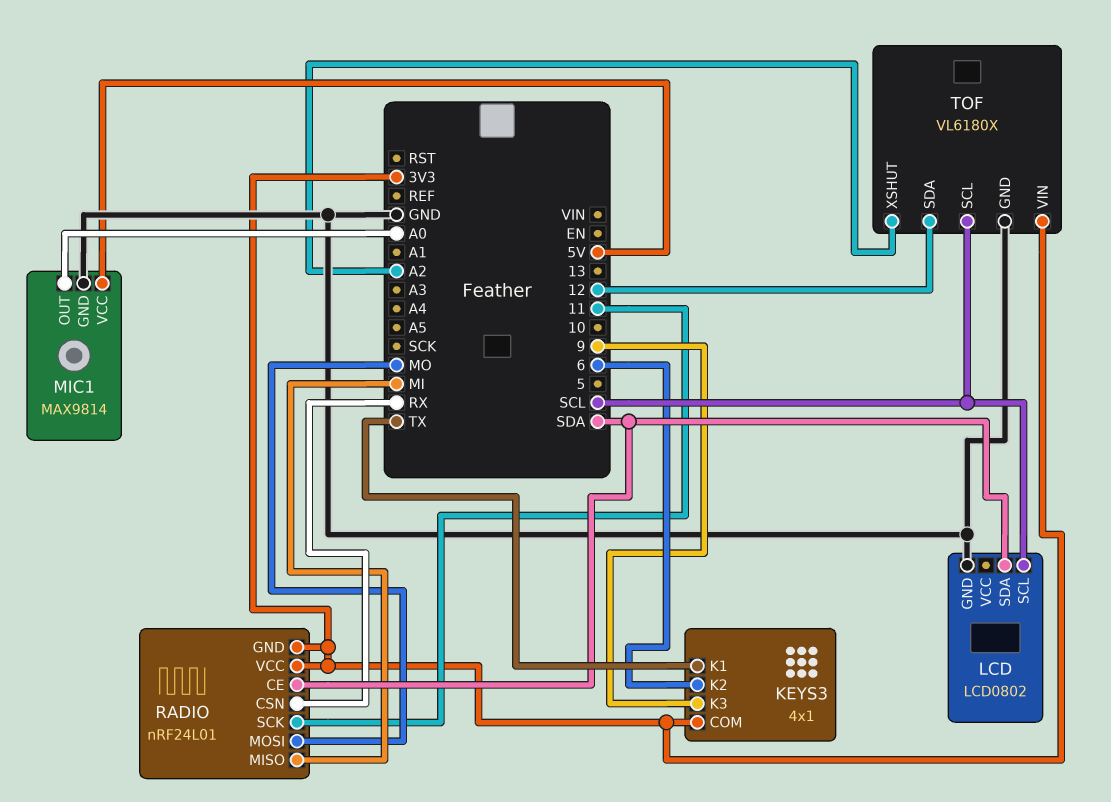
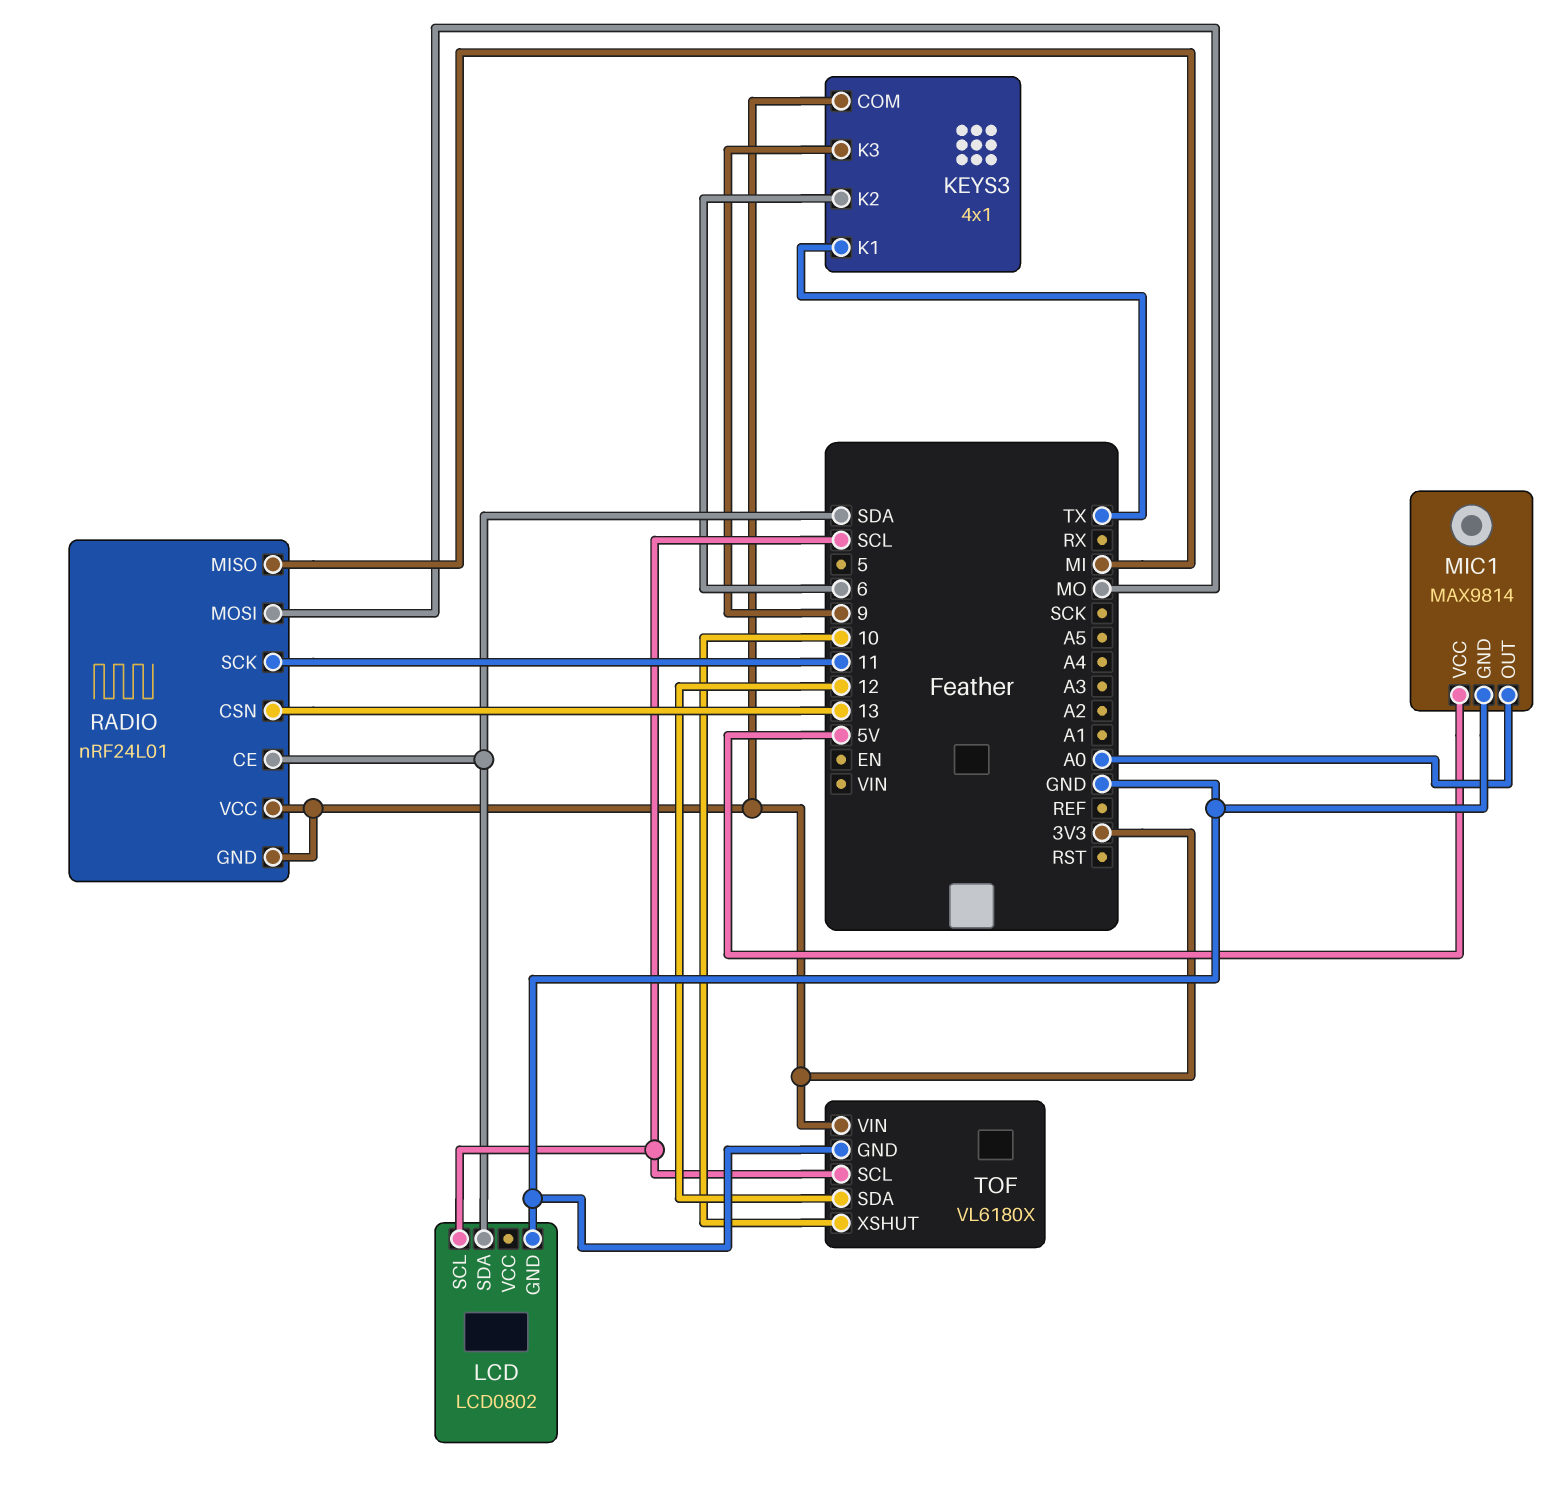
RADIO pin CSN: RX -> 13
TOF pin XSHUT: A2 -> 10

